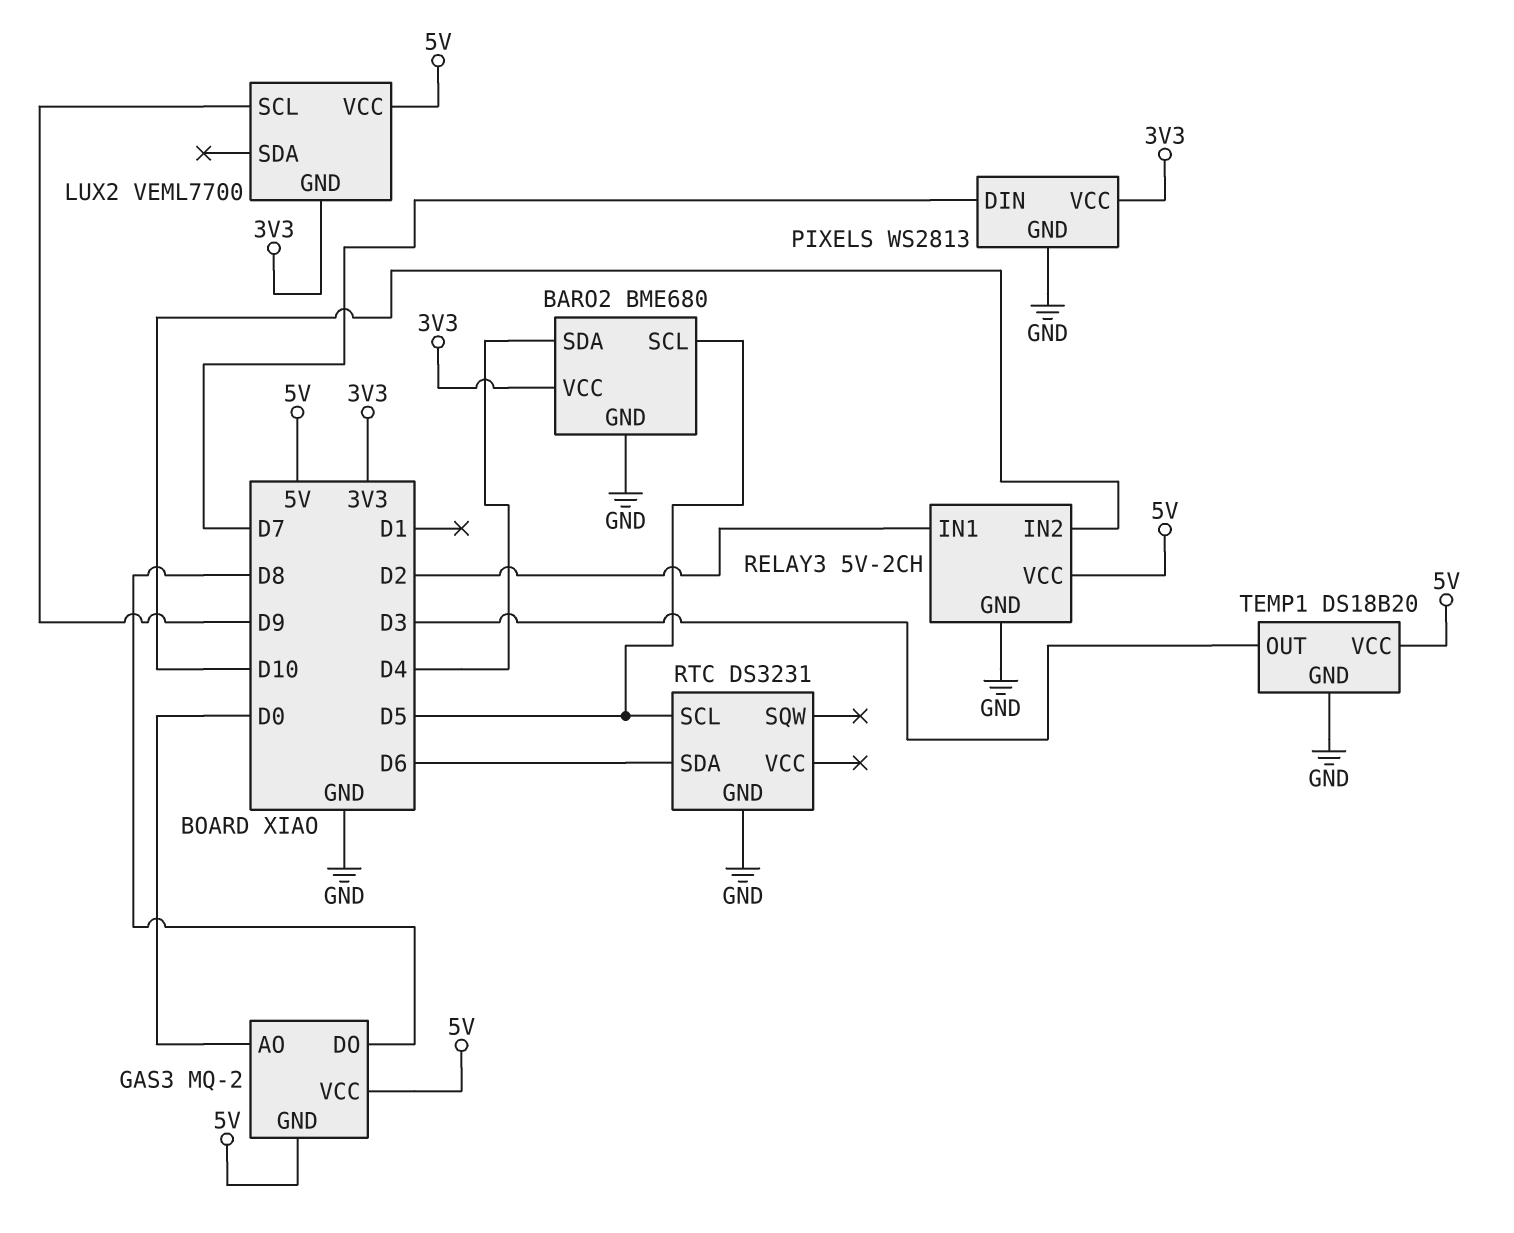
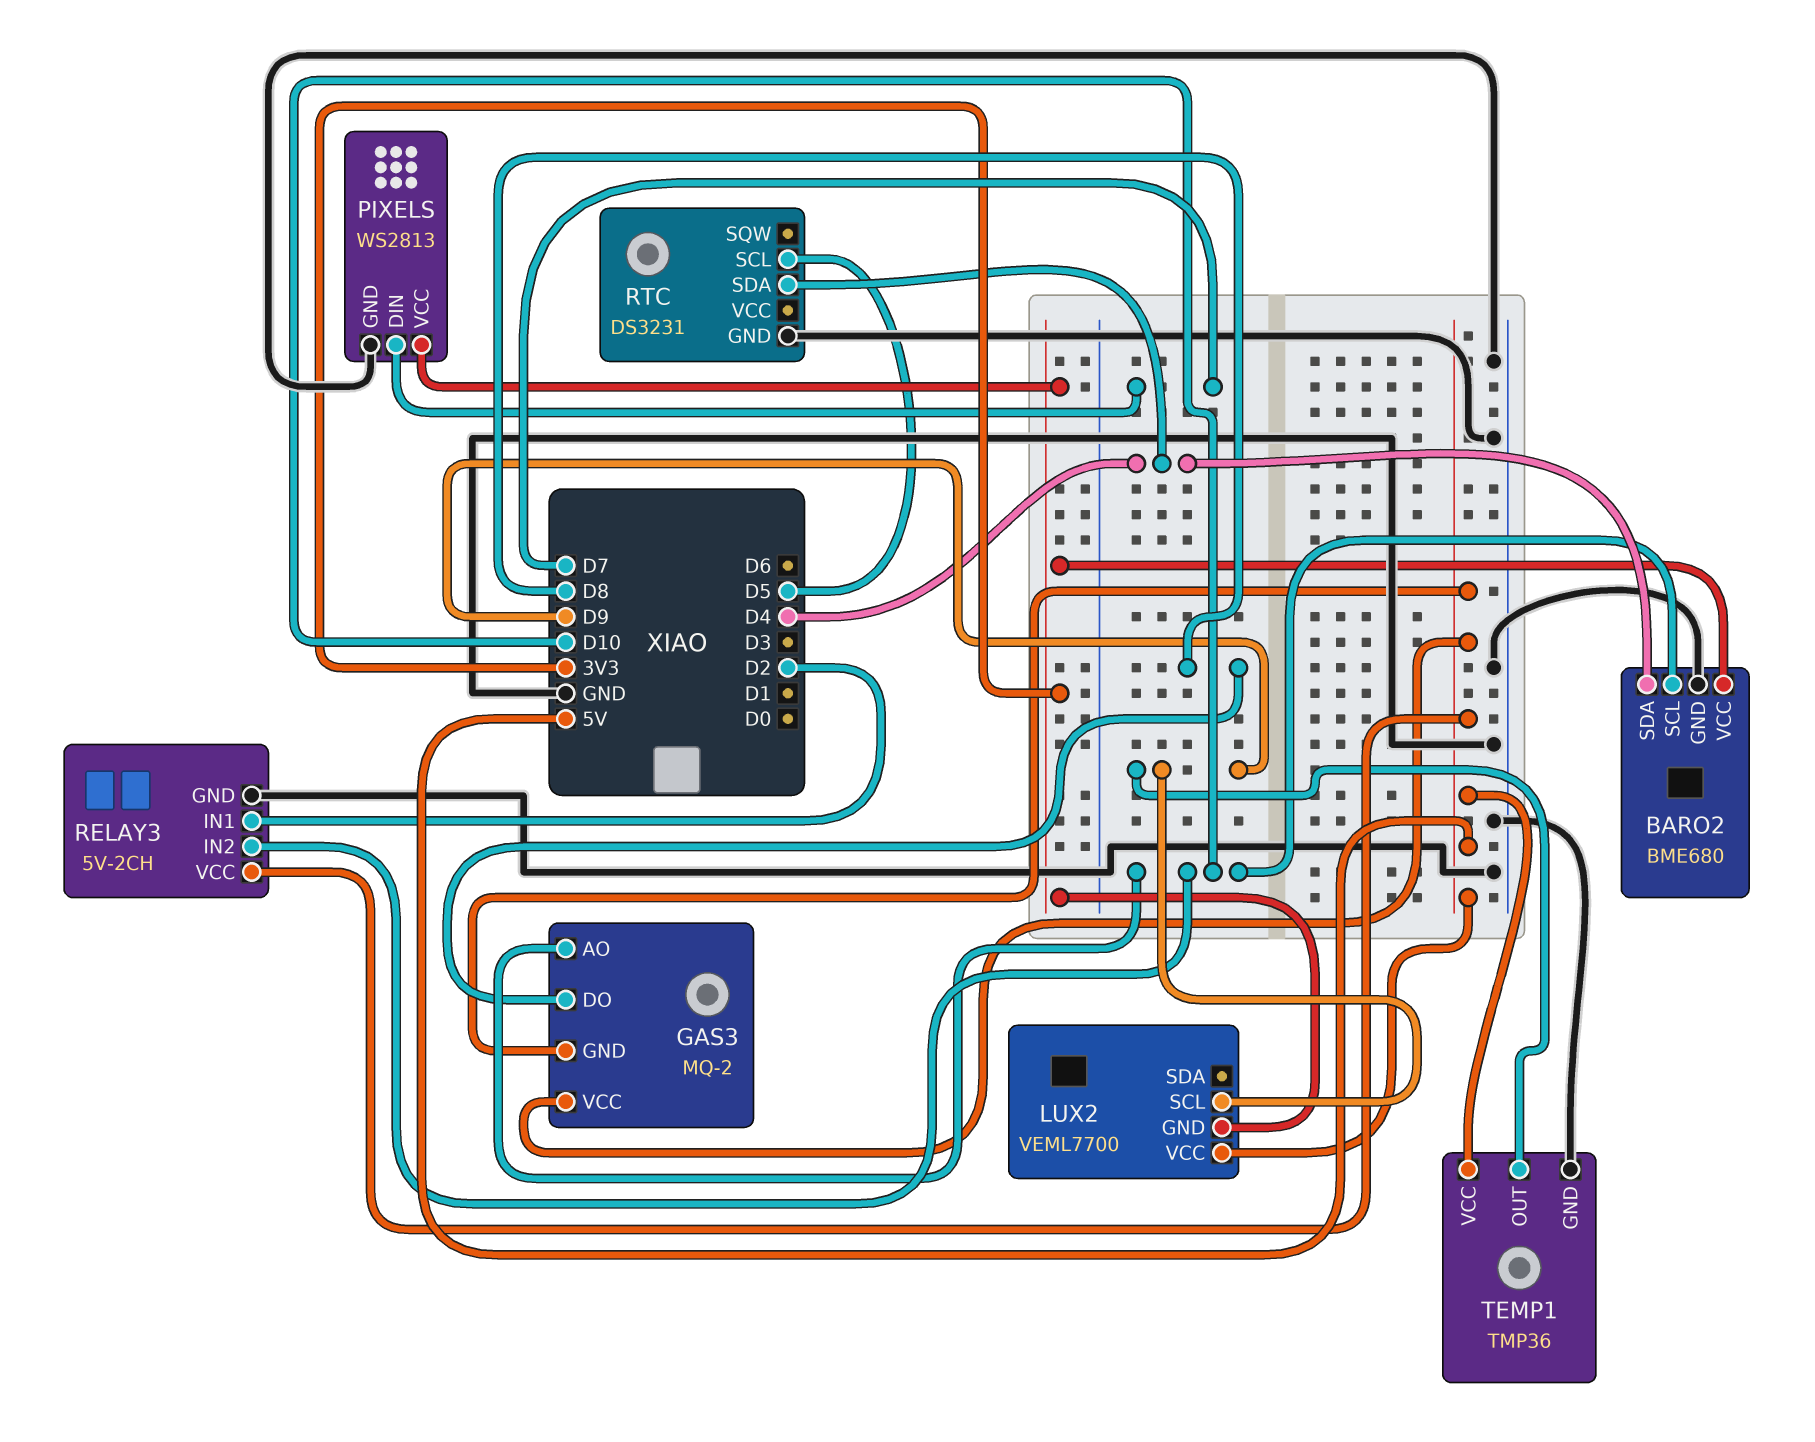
BARO2 pin SCL: D5 -> D10
GAS3 pin AO: D0 -> D10
RTC pin SDA: D6 -> D4
TEMP1: DS18B20 -> TMP36
TEMP1 pin OUT: D3 -> D9

